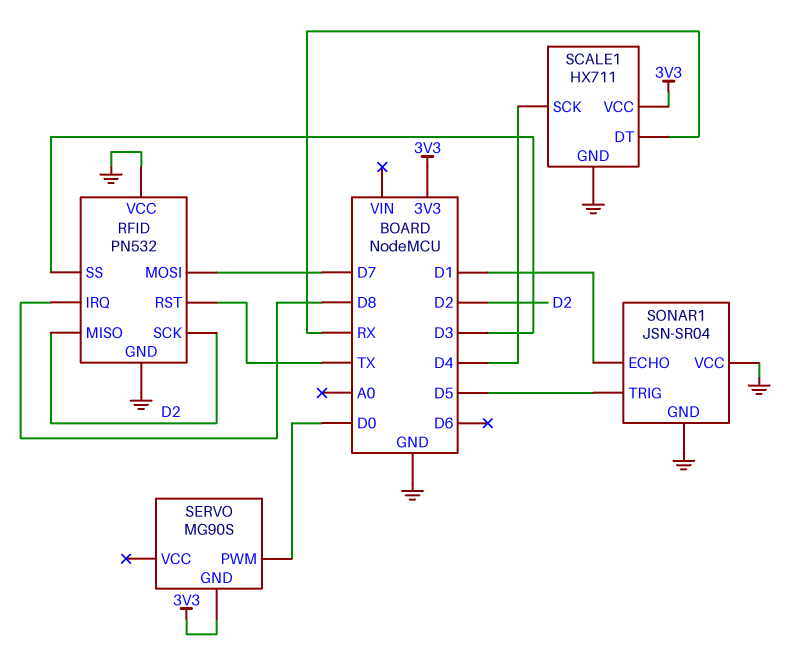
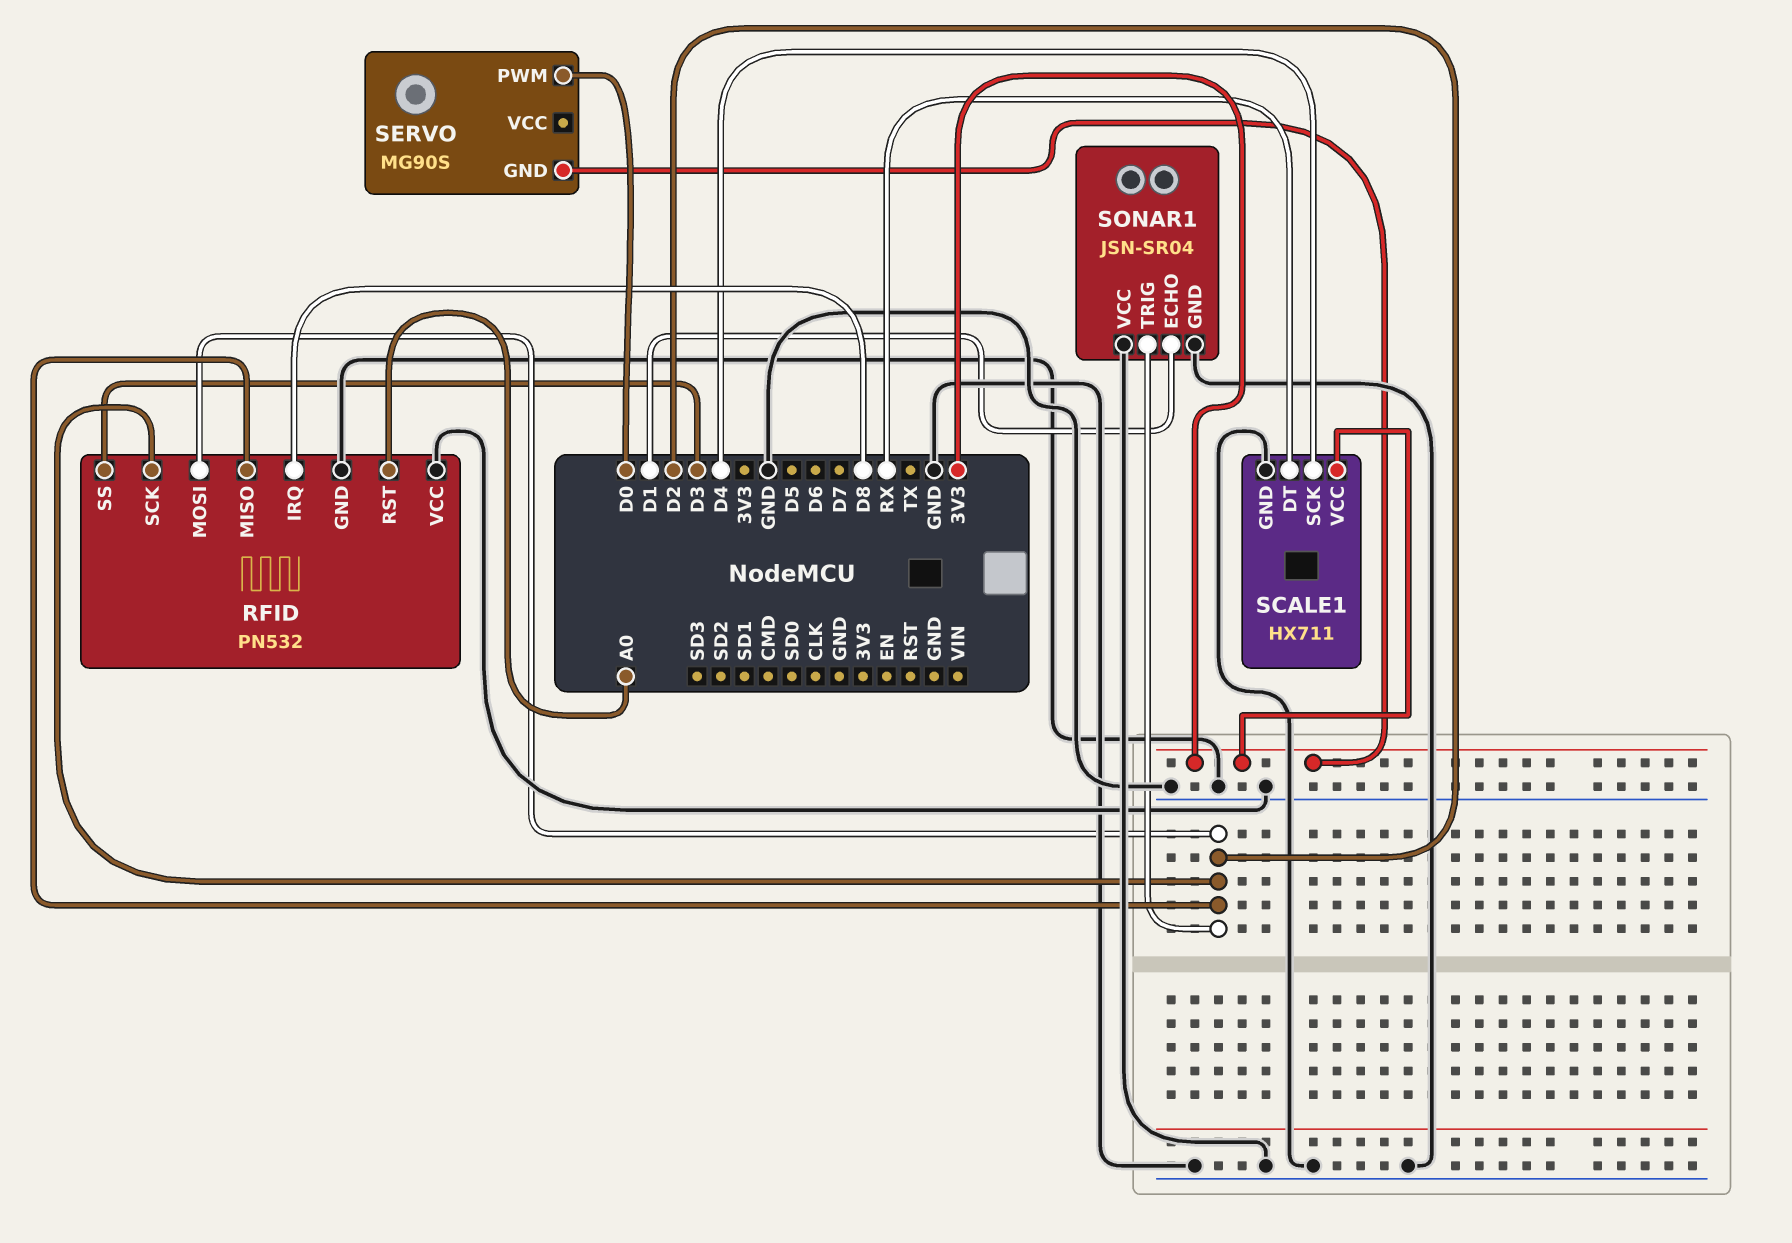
RFID pin MOSI: D7 -> D2
RFID pin RST: TX -> A0
SONAR1 pin TRIG: D5 -> D2

